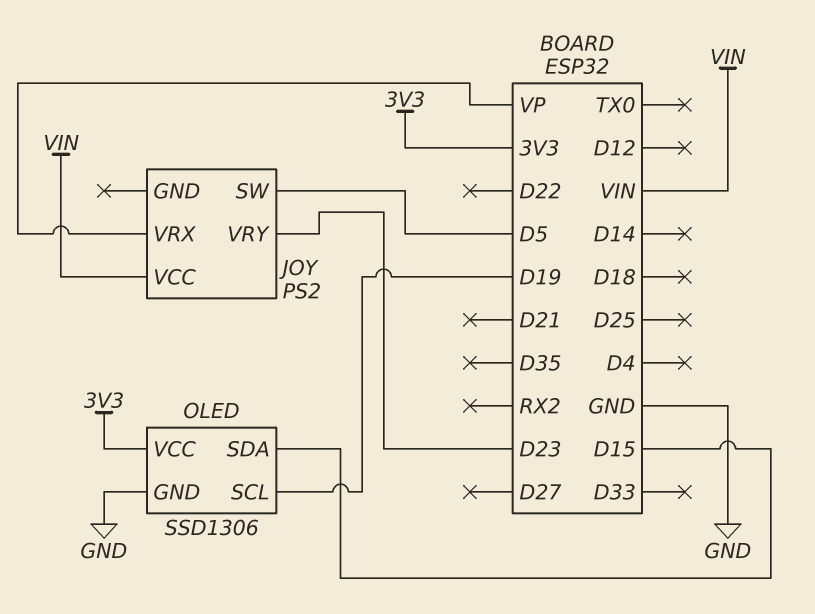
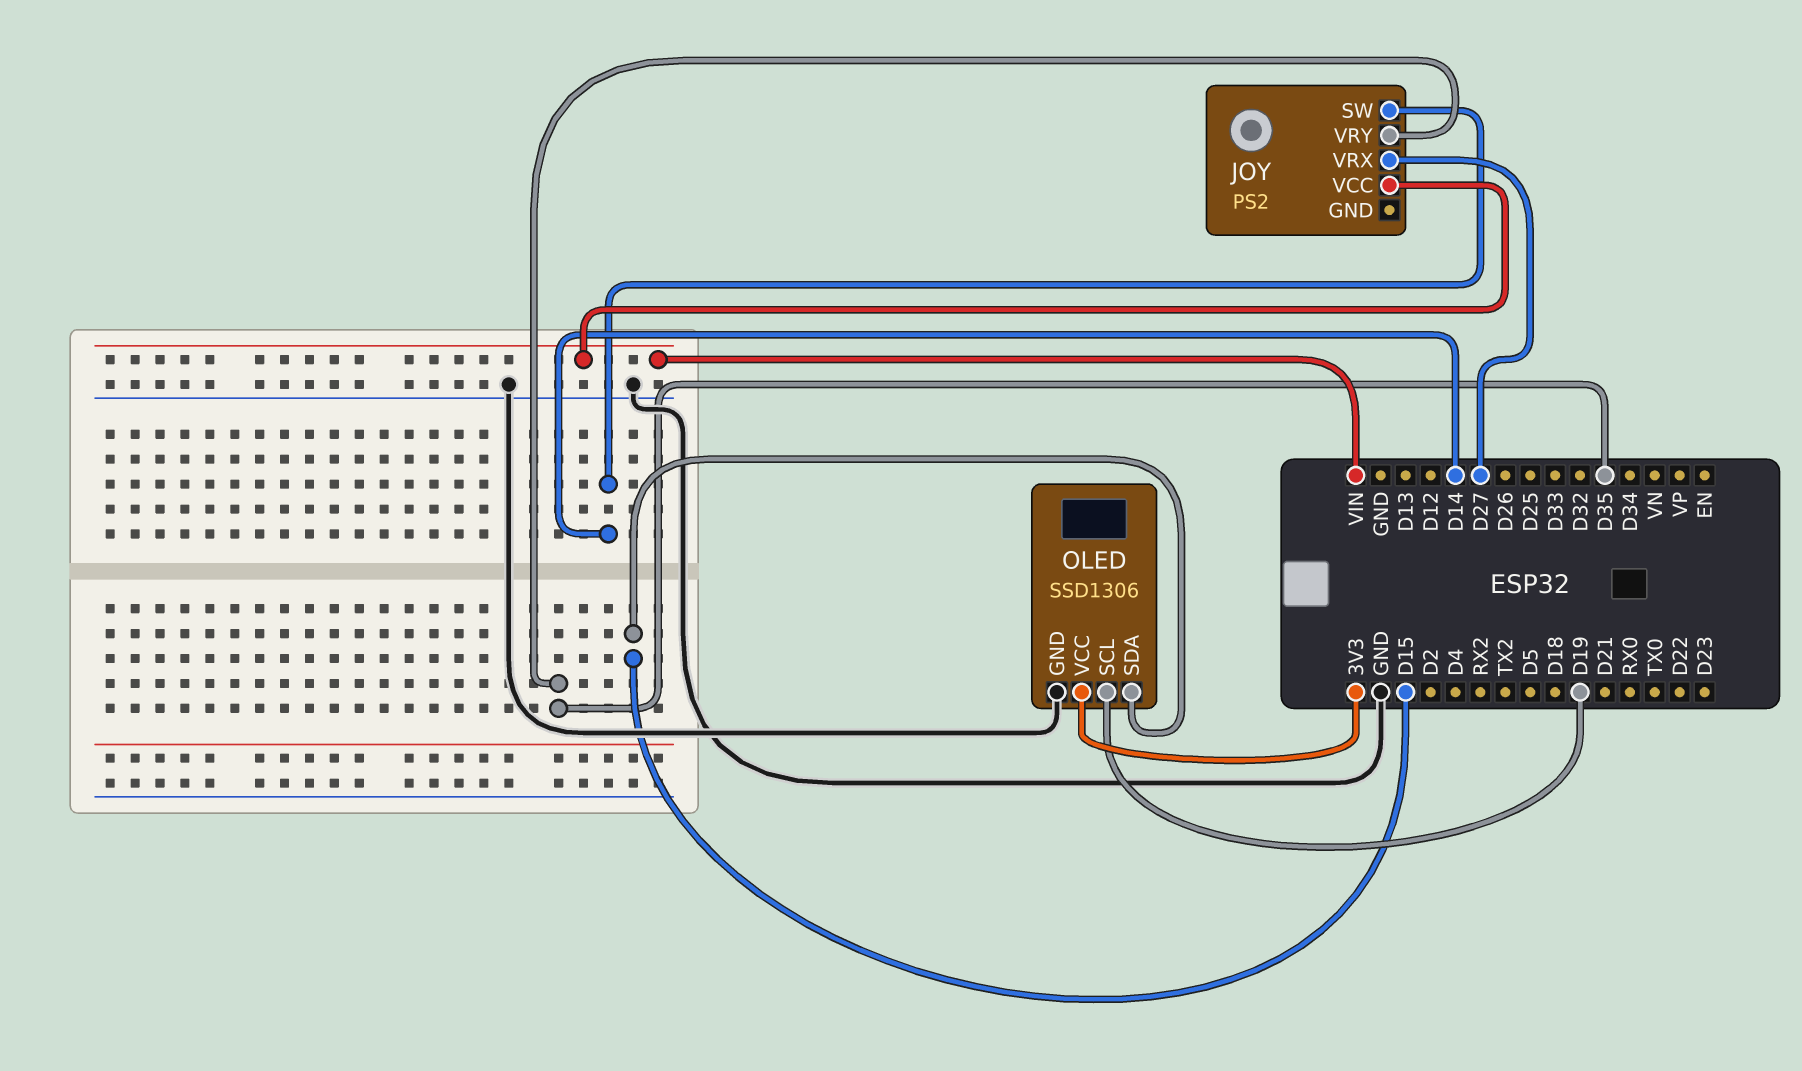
JOY pin SW: D5 -> D14
JOY pin VRX: VP -> D27
JOY pin VRY: D23 -> D35

